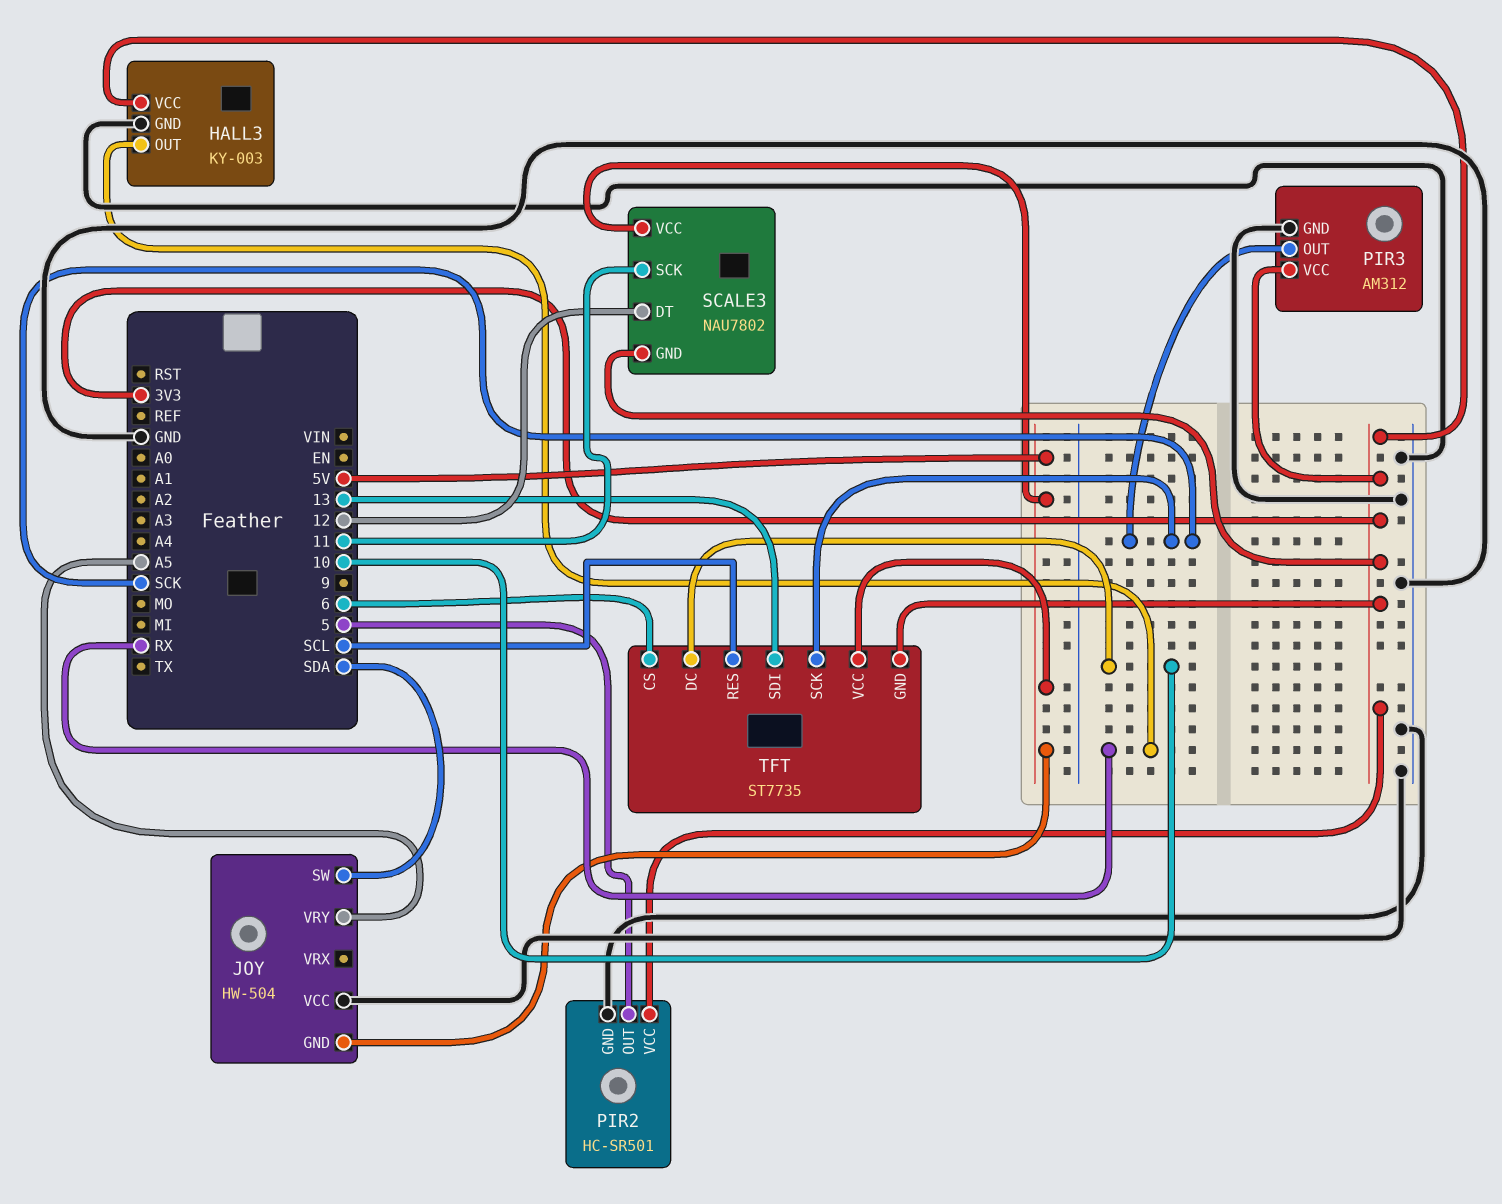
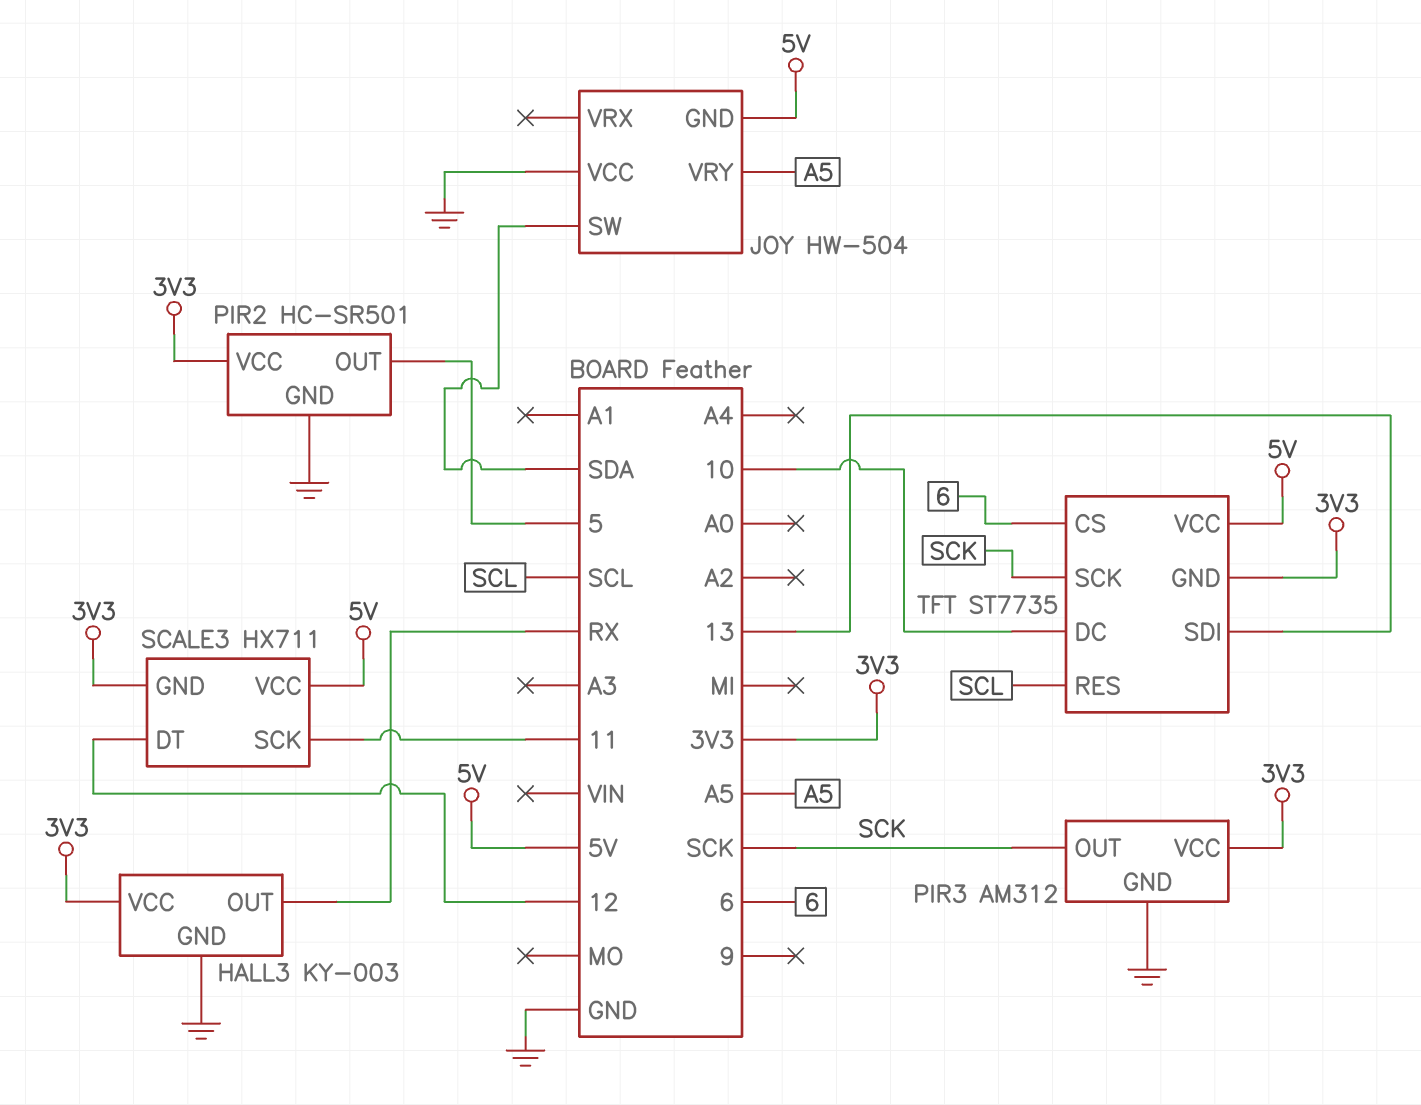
SCALE3: NAU7802 -> HX711

